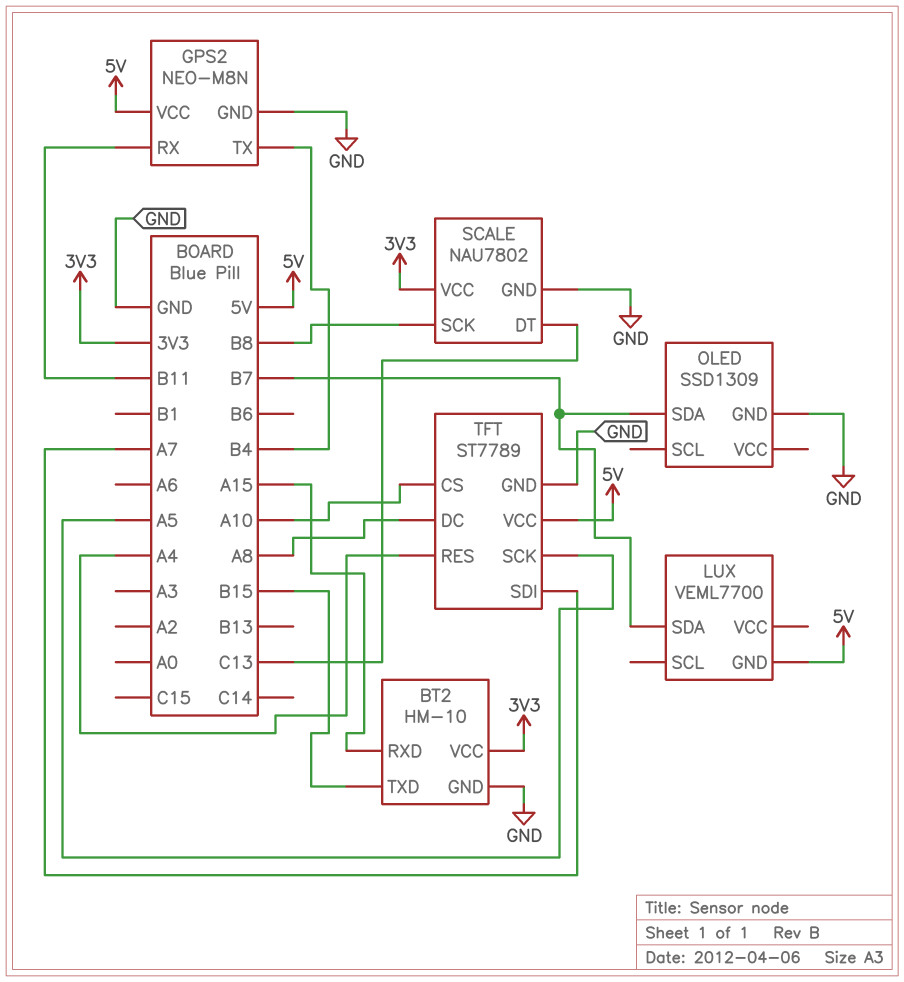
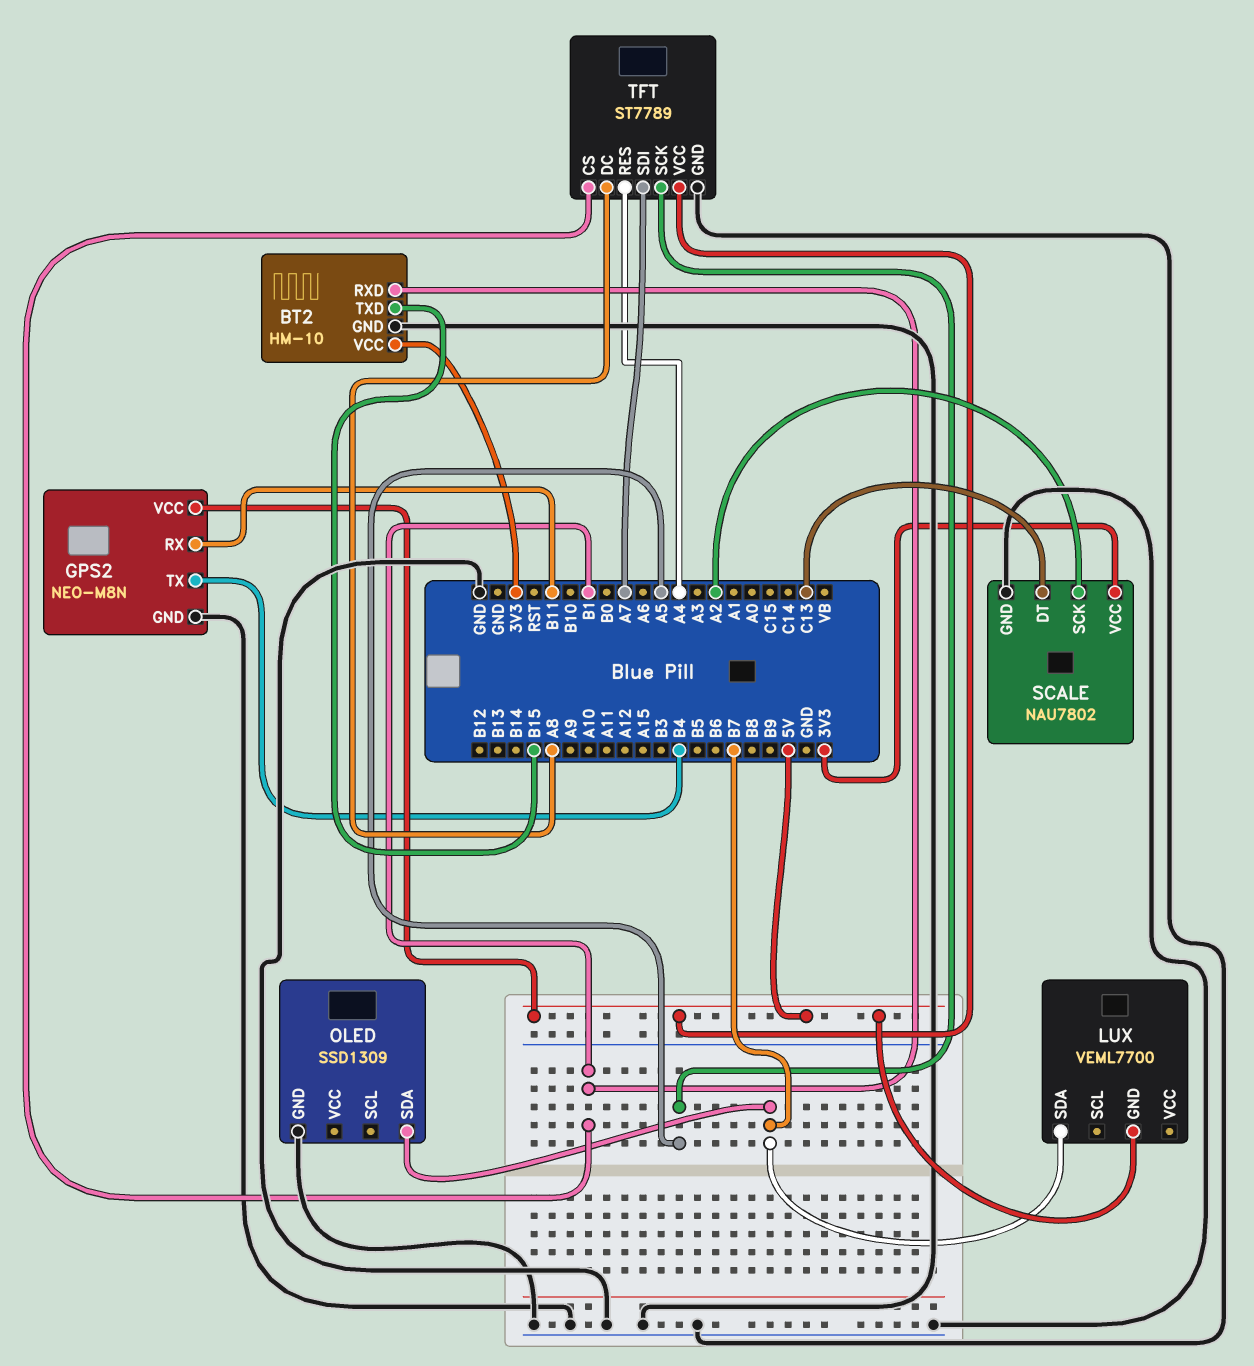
BT2 pin RXD: A15 -> B1
SCALE pin SCK: B8 -> A2
TFT pin CS: A10 -> B1

